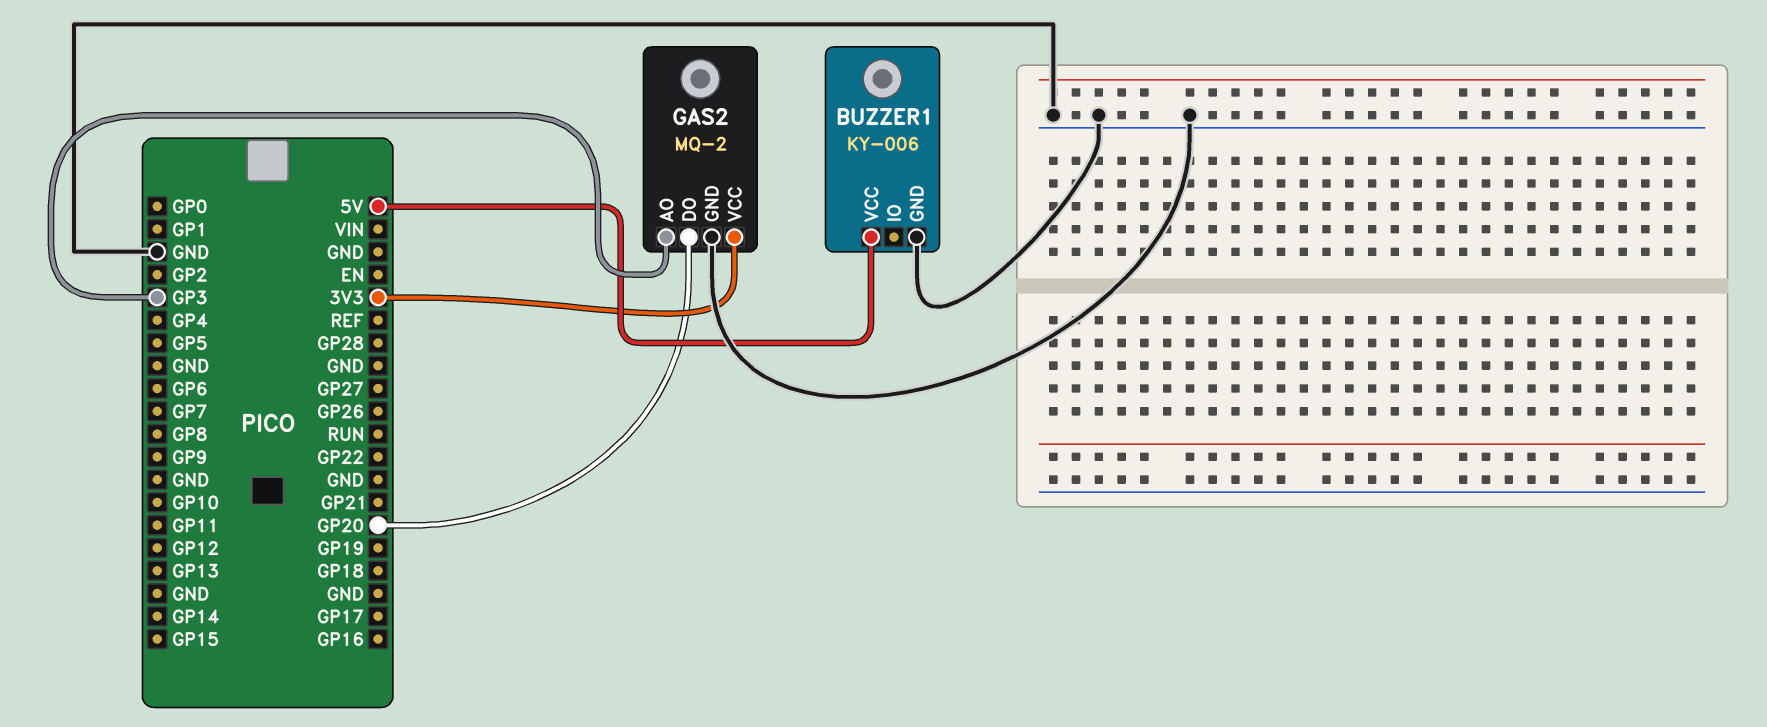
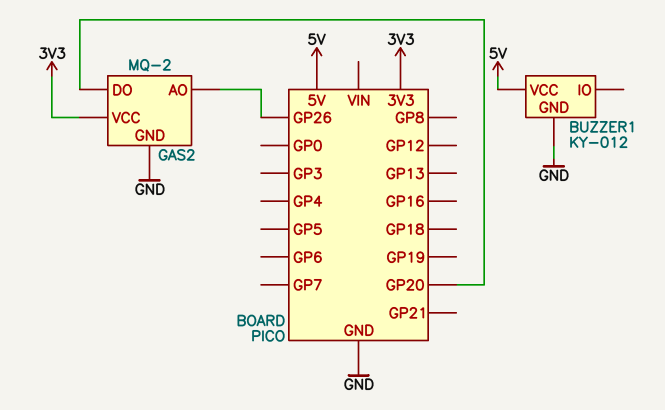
BUZZER1: KY-006 -> KY-012
GAS2 pin AO: GP3 -> GP26

